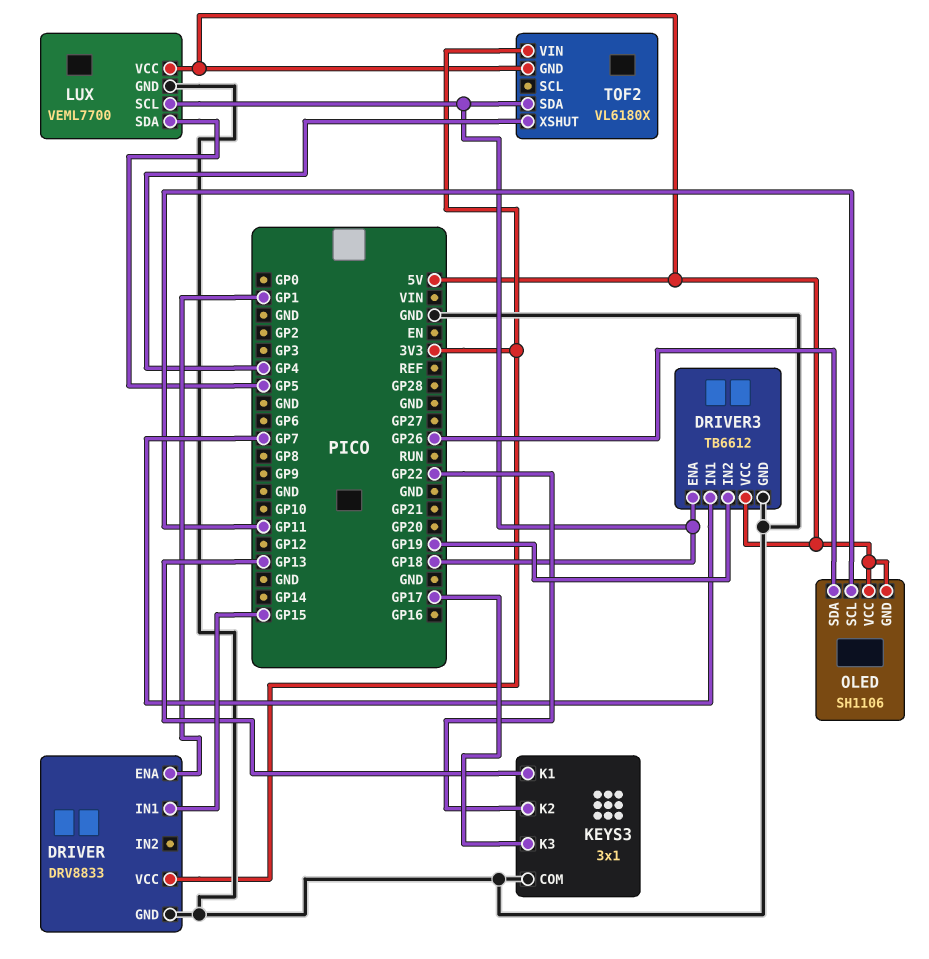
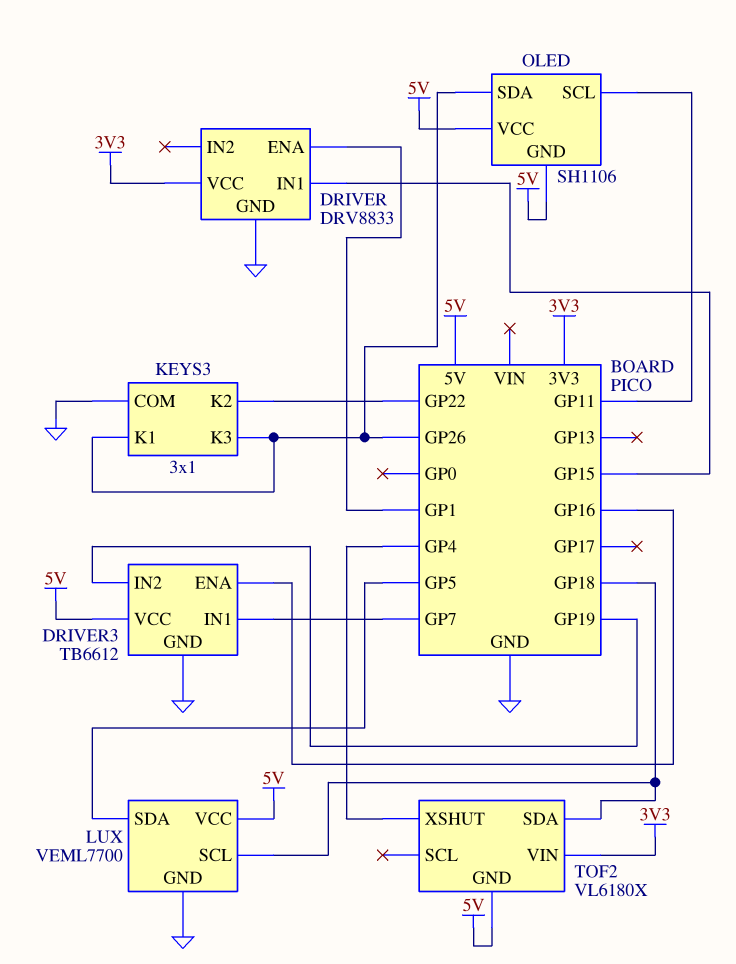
DRIVER3 pin ENA: GP18 -> GP16
KEYS3 pin K1: GP13 -> GP26
KEYS3 pin K3: GP17 -> GP26

